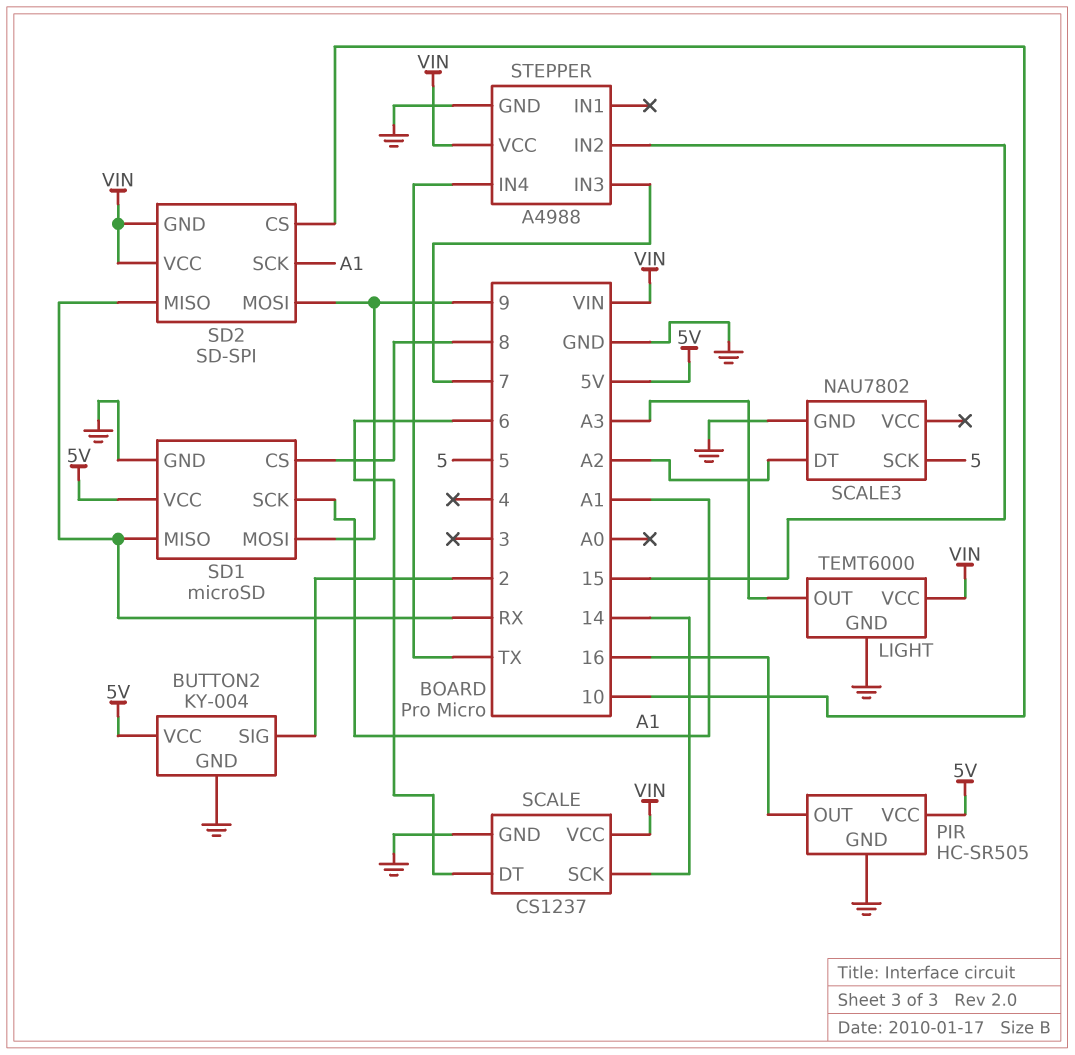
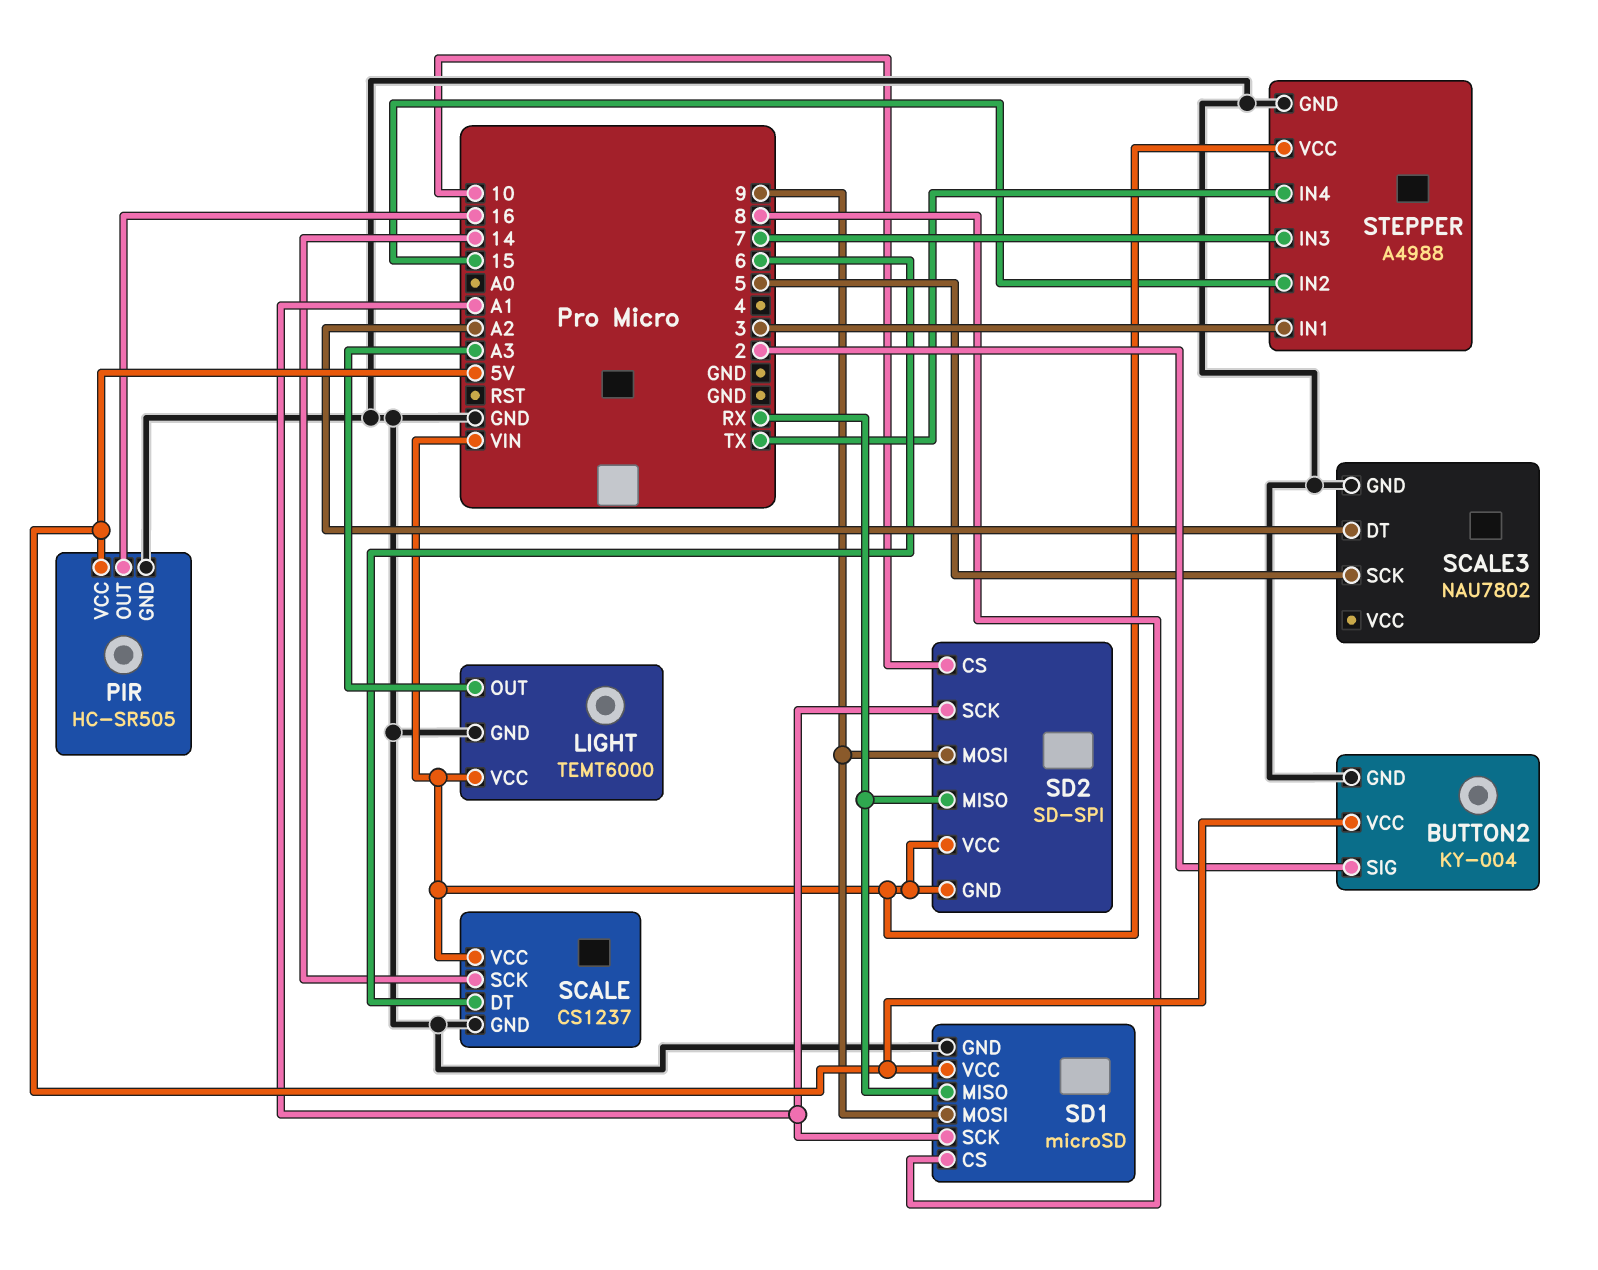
STEPPER pin IN1: none -> 3

